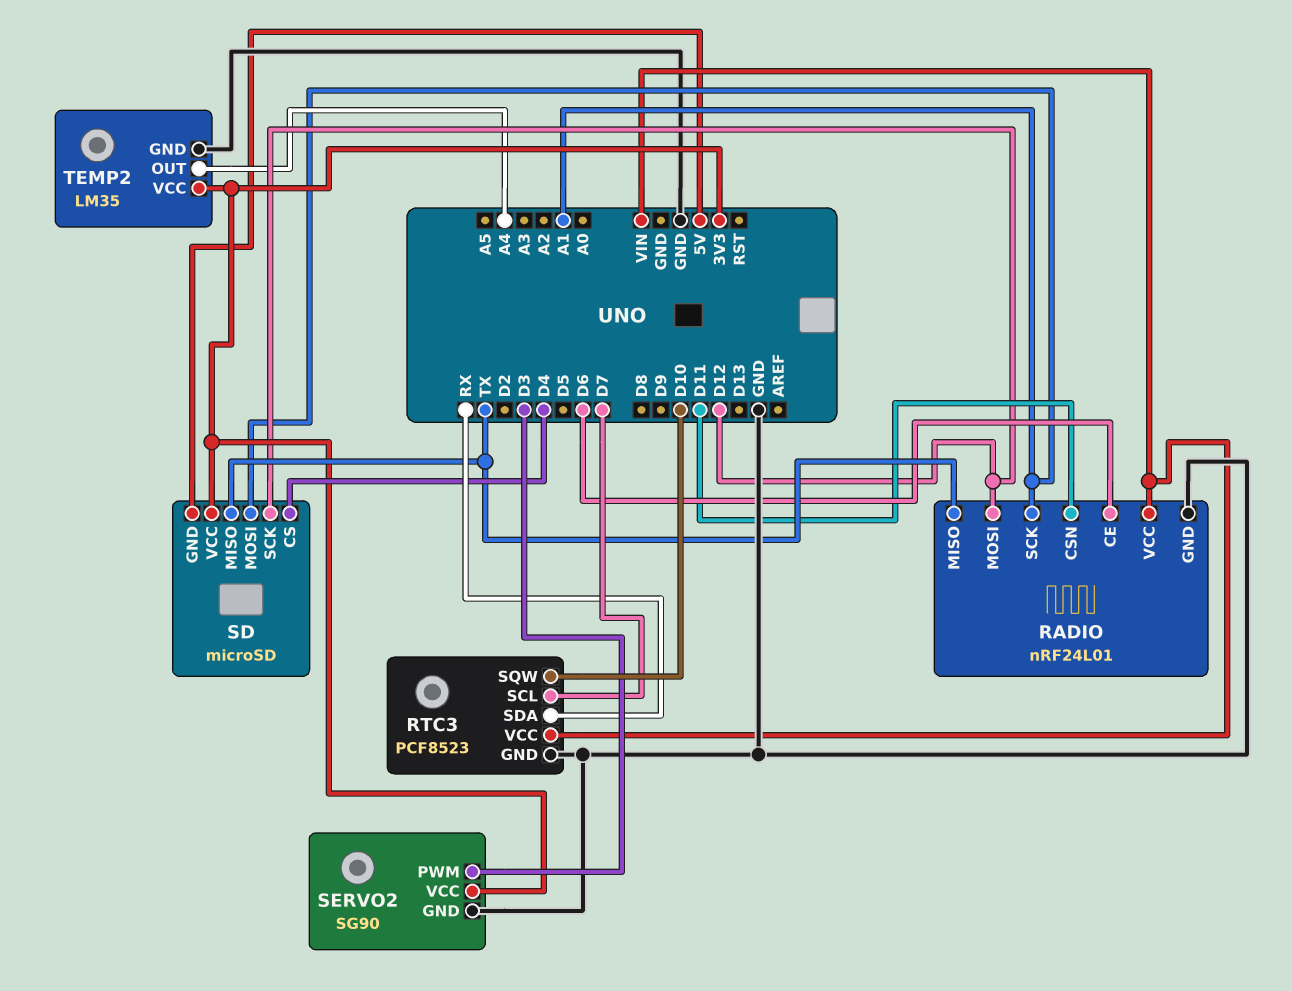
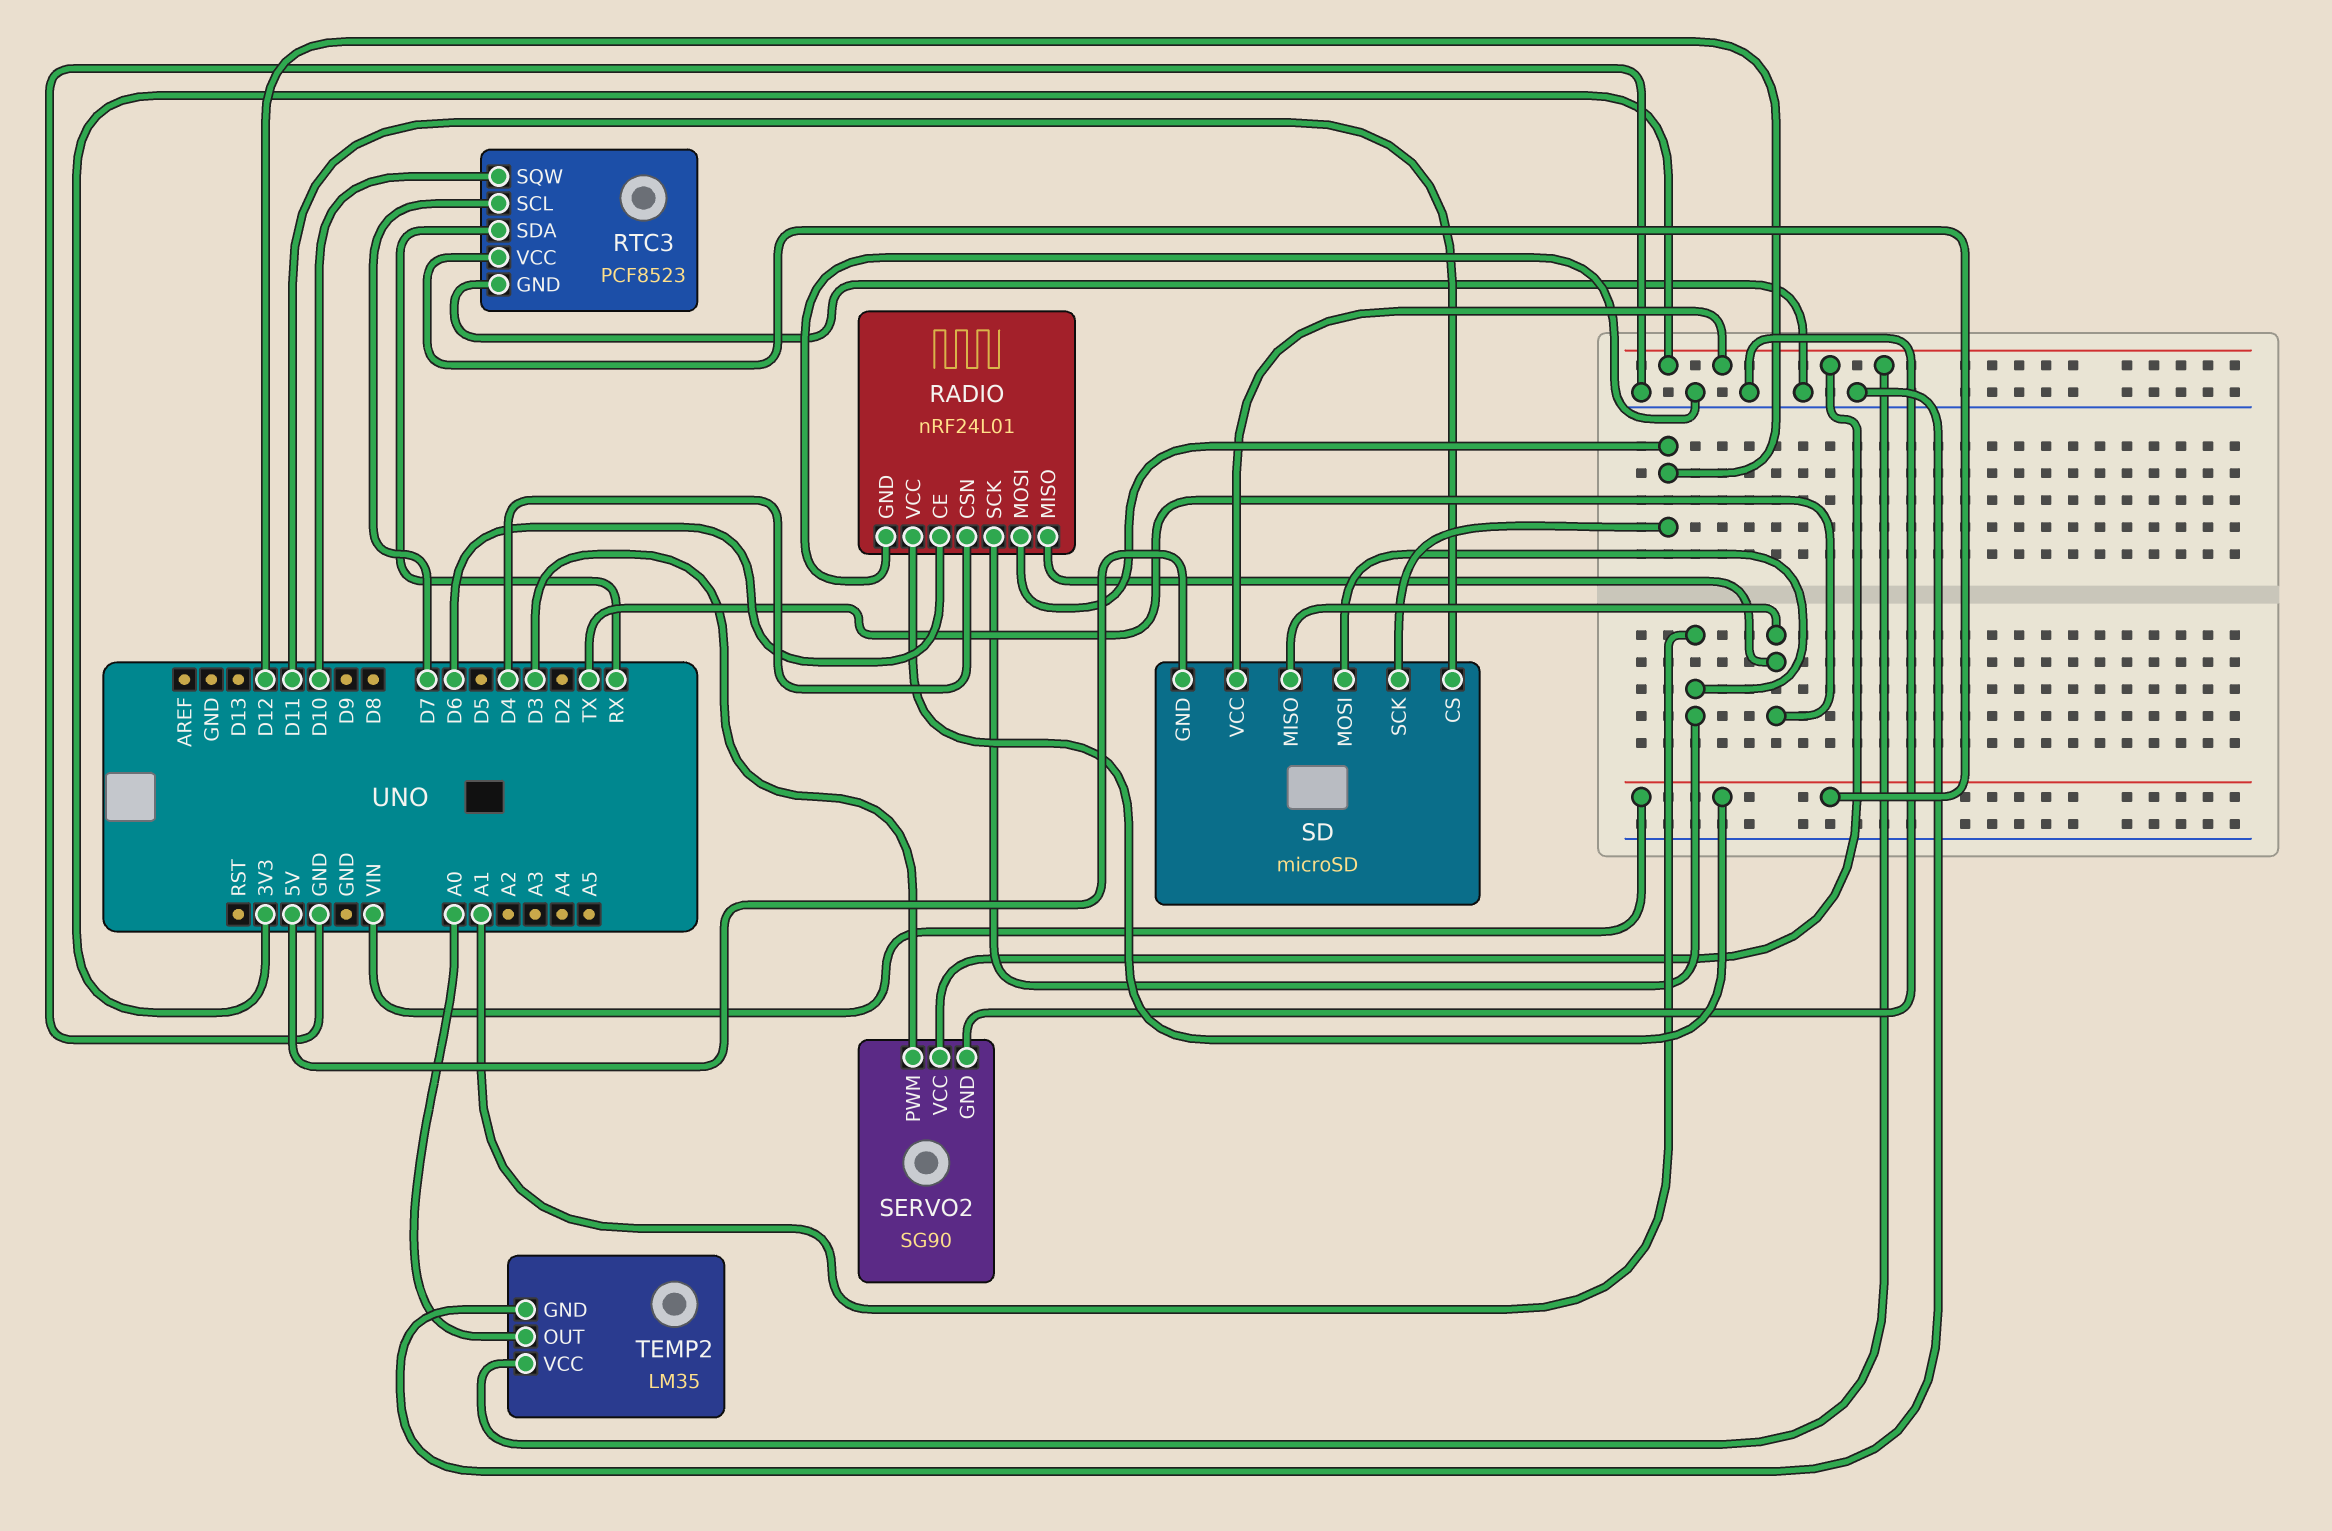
RADIO pin CSN: D11 -> D4
SD pin CS: D4 -> D11
TEMP2 pin OUT: A4 -> A0

